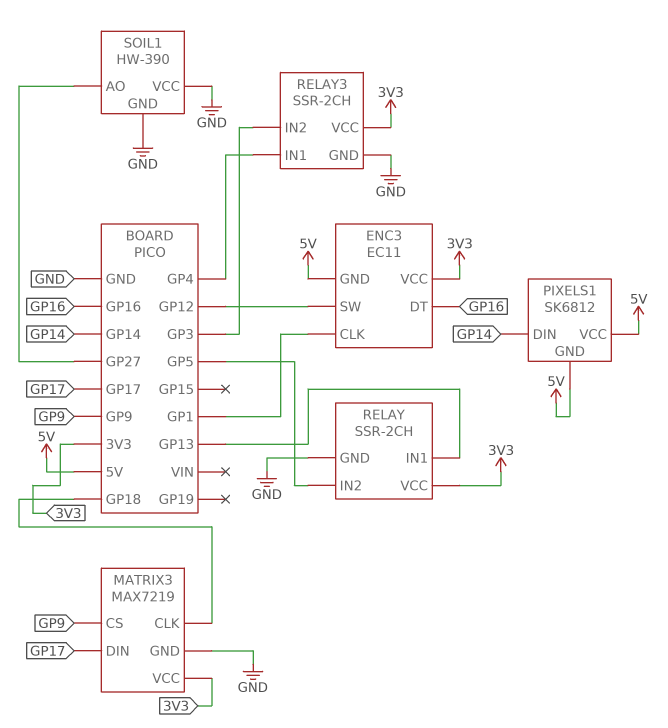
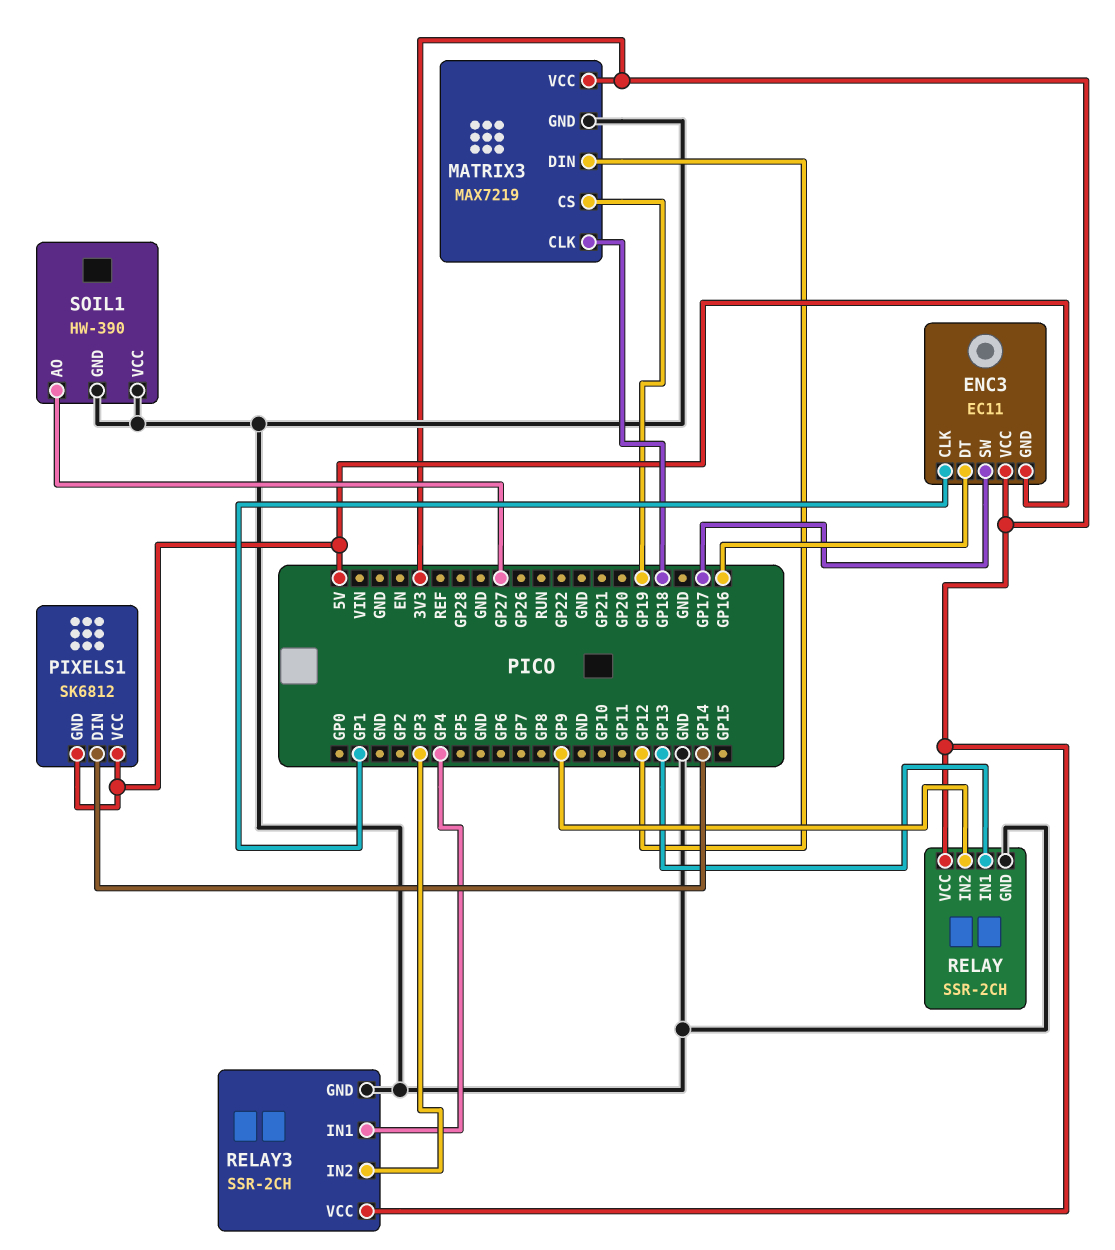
ENC3 pin SW: GP12 -> GP17
MATRIX3 pin CS: GP9 -> GP19
MATRIX3 pin DIN: GP17 -> GP12
RELAY pin IN2: GP5 -> GP9

